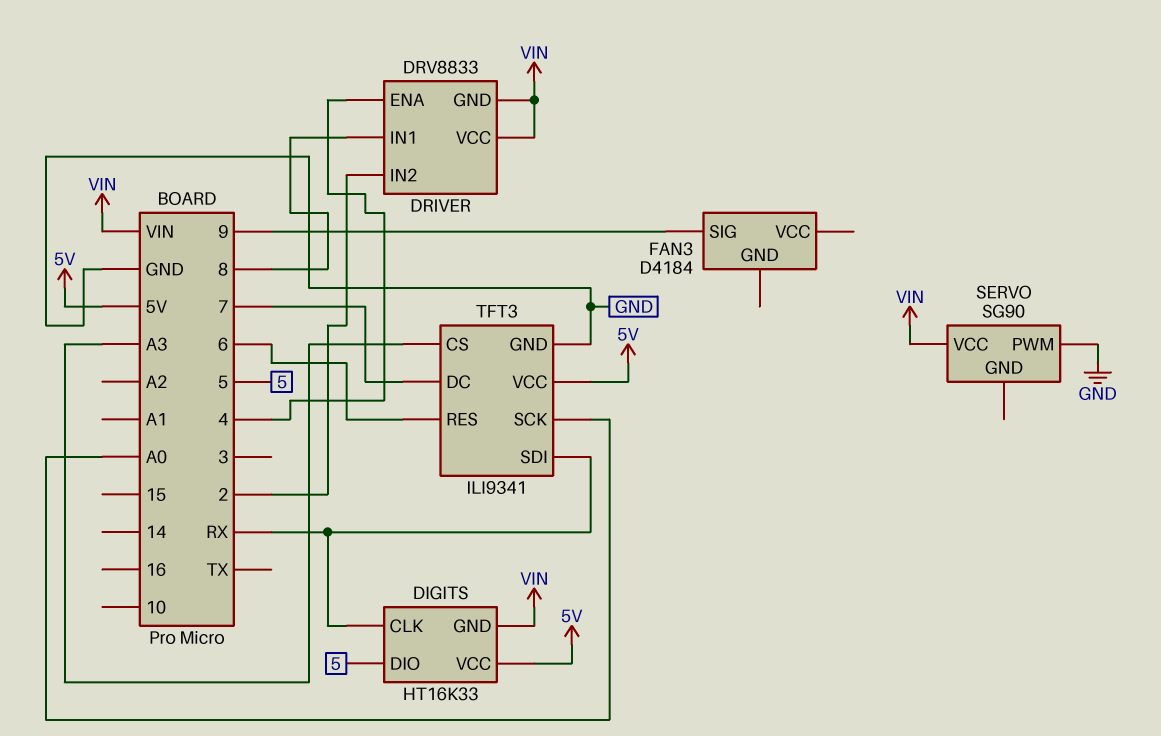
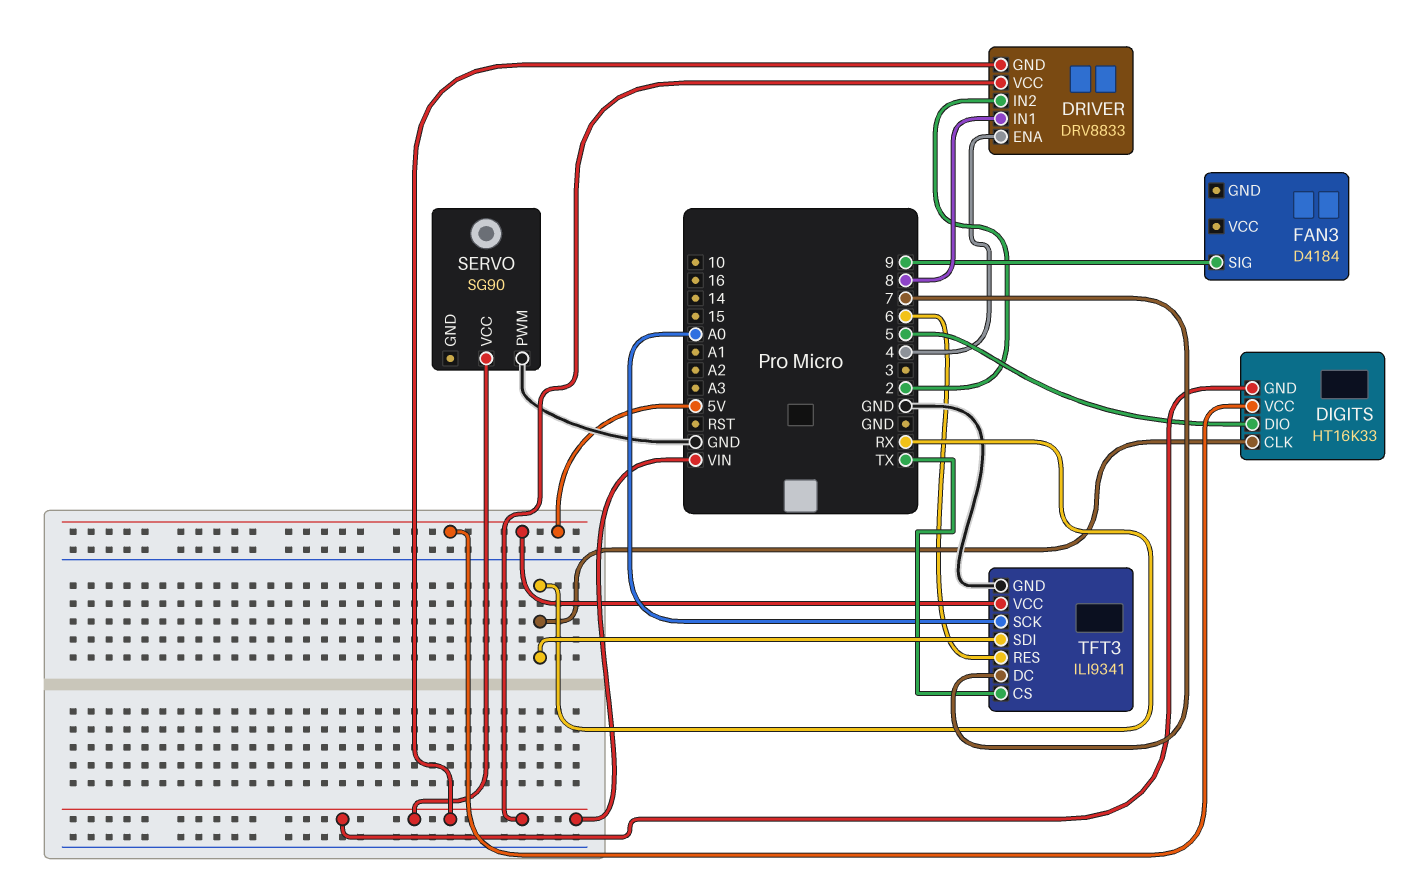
TFT3 pin CS: A3 -> TX

